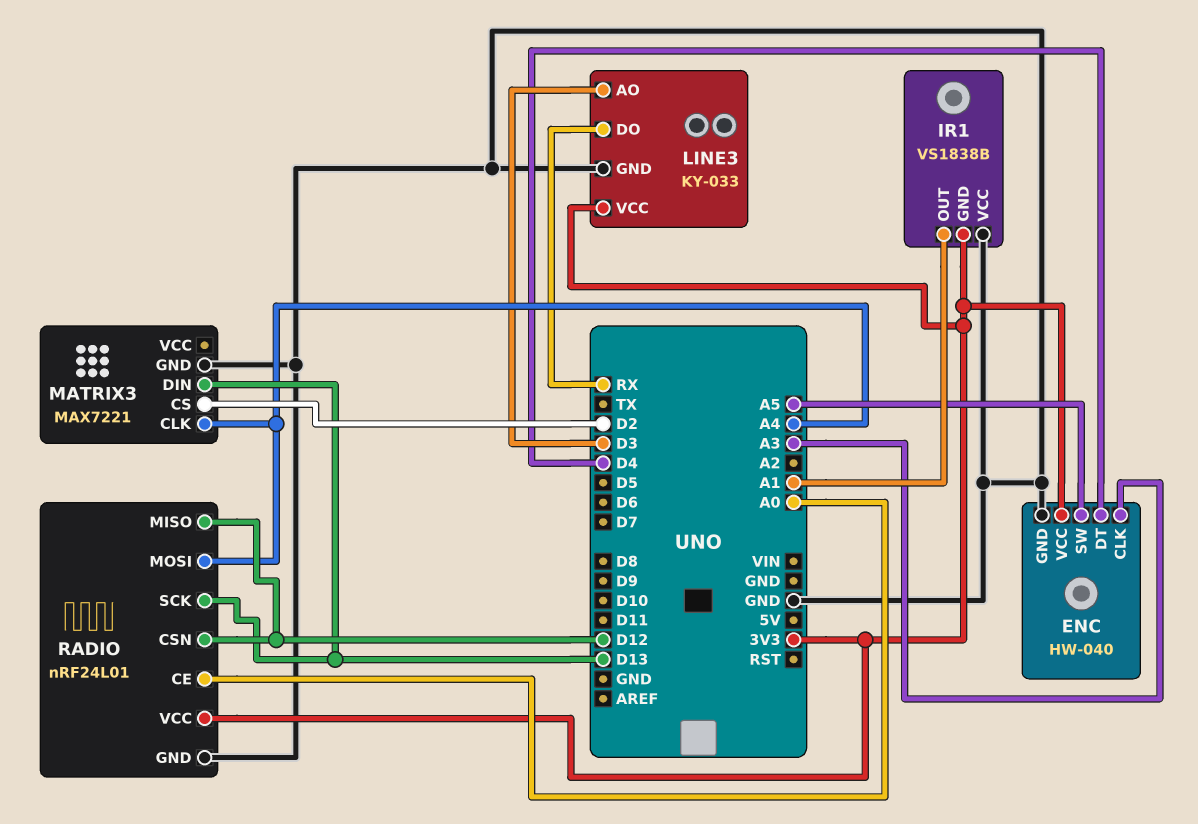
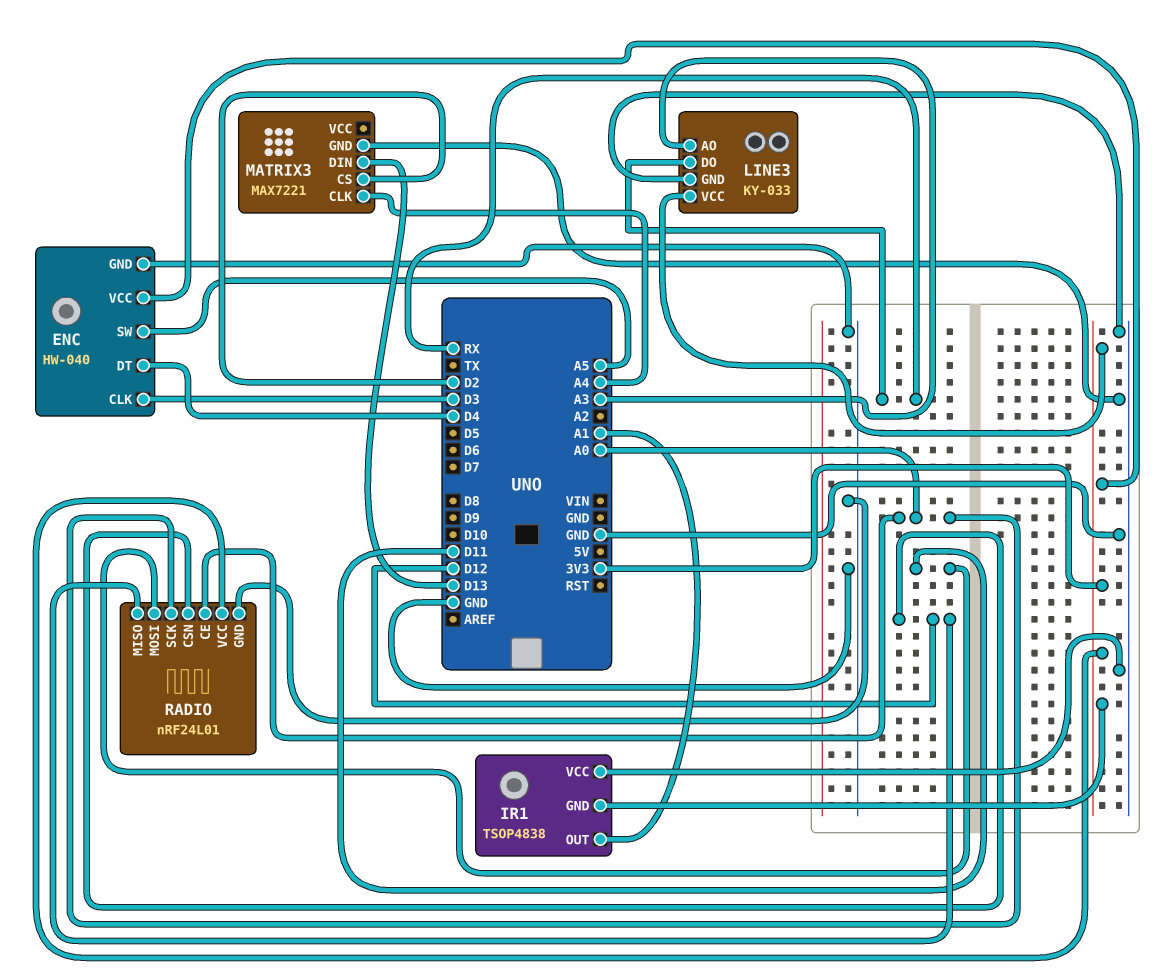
ENC pin CLK: A3 -> D3
IR1: VS1838B -> TSOP4838
LINE3 pin AO: D3 -> A3
RADIO pin MOSI: A4 -> D11
RADIO pin SCK: D13 -> A0

